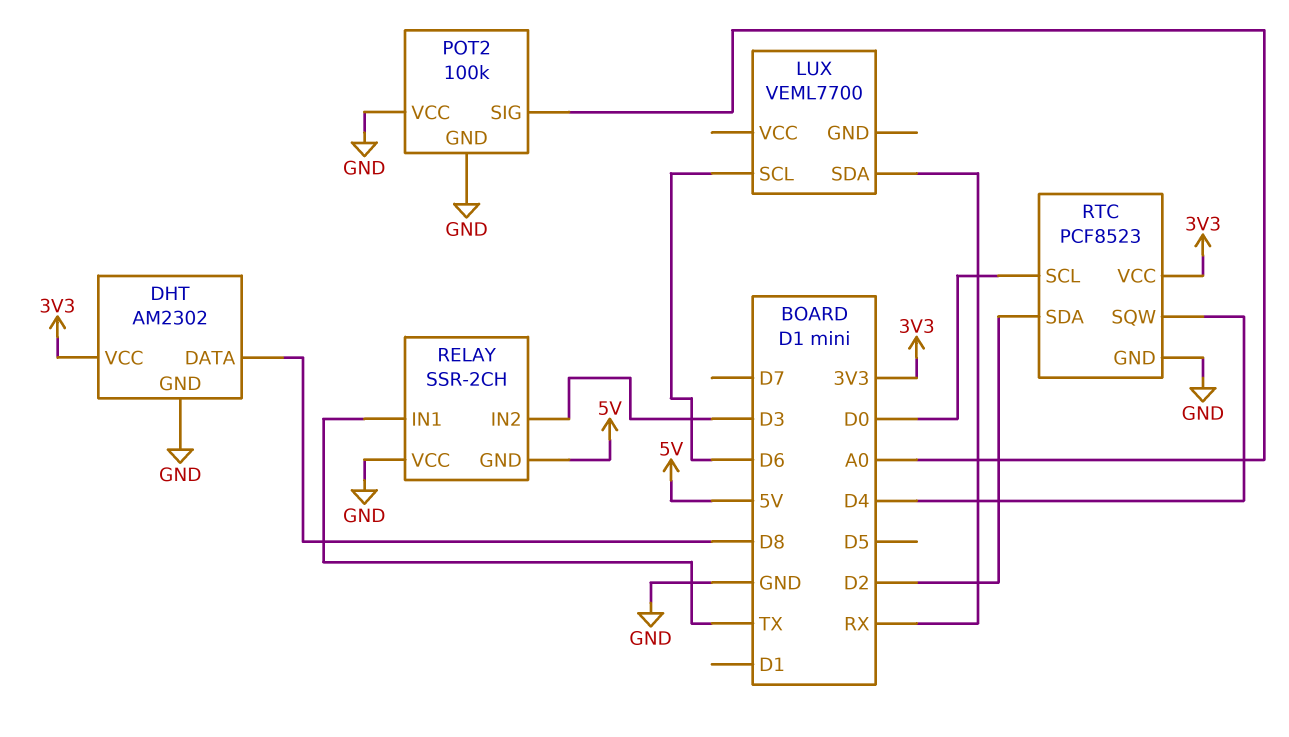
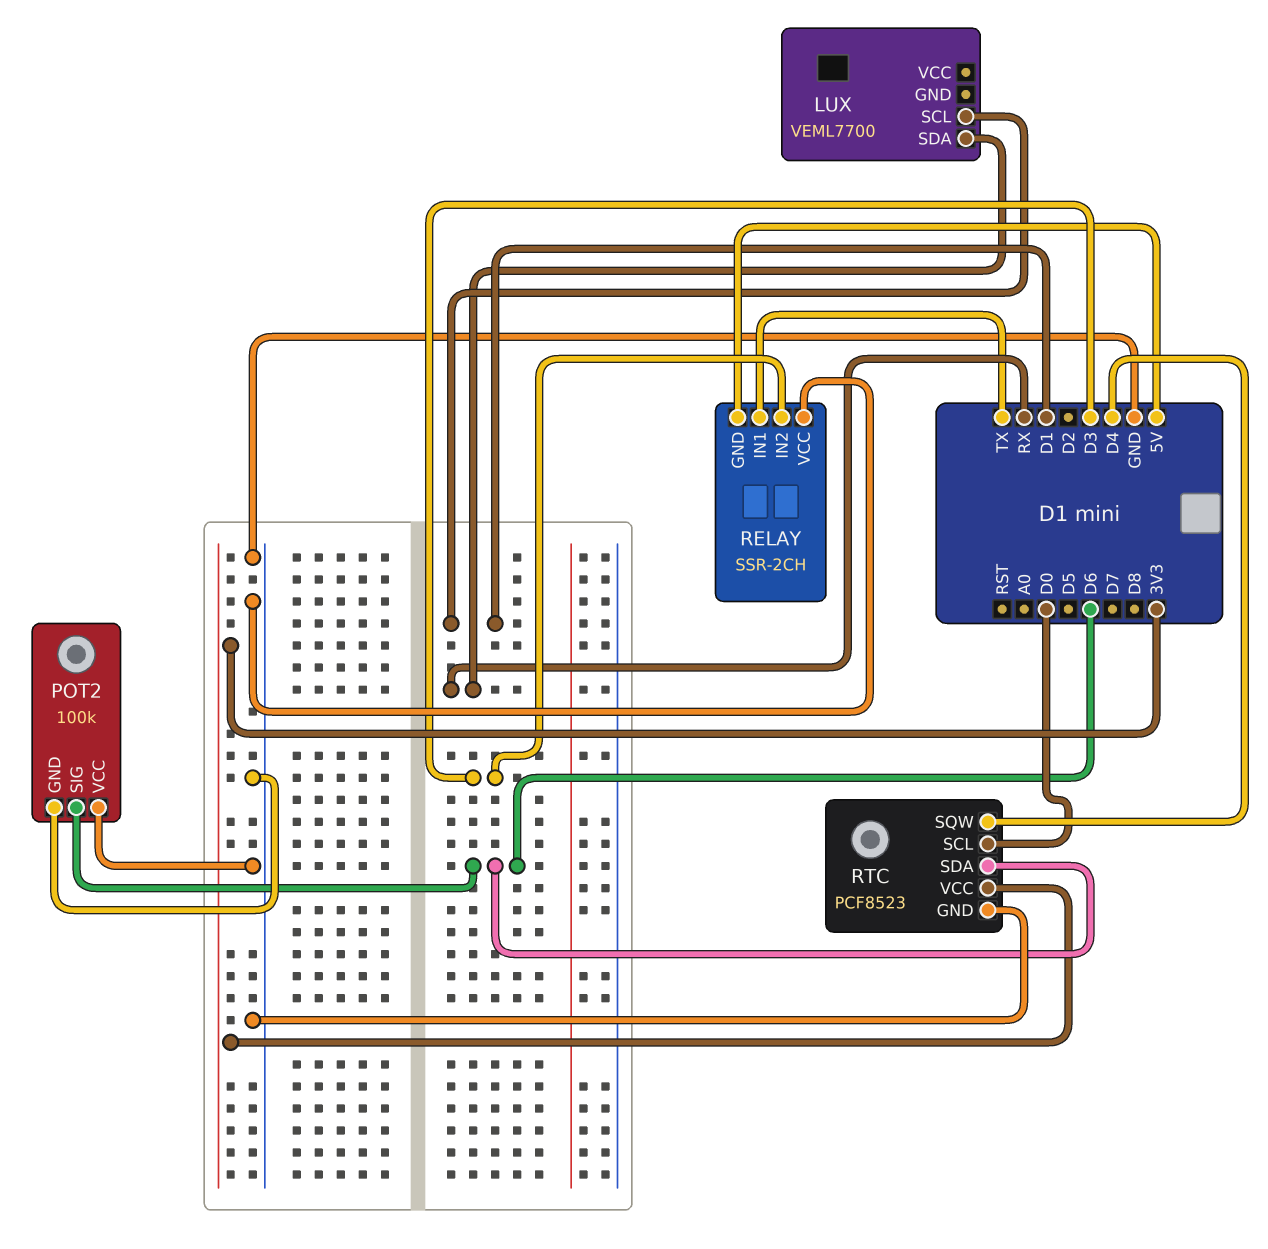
DHT: AM2302 -> none
DHT pin DATA: D8 -> none
DHT pin GND: GND -> none
DHT pin VCC: 3V3 -> none
LUX pin SCL: D6 -> D1
POT2 pin SIG: A0 -> D6
RTC pin SDA: D2 -> D6

